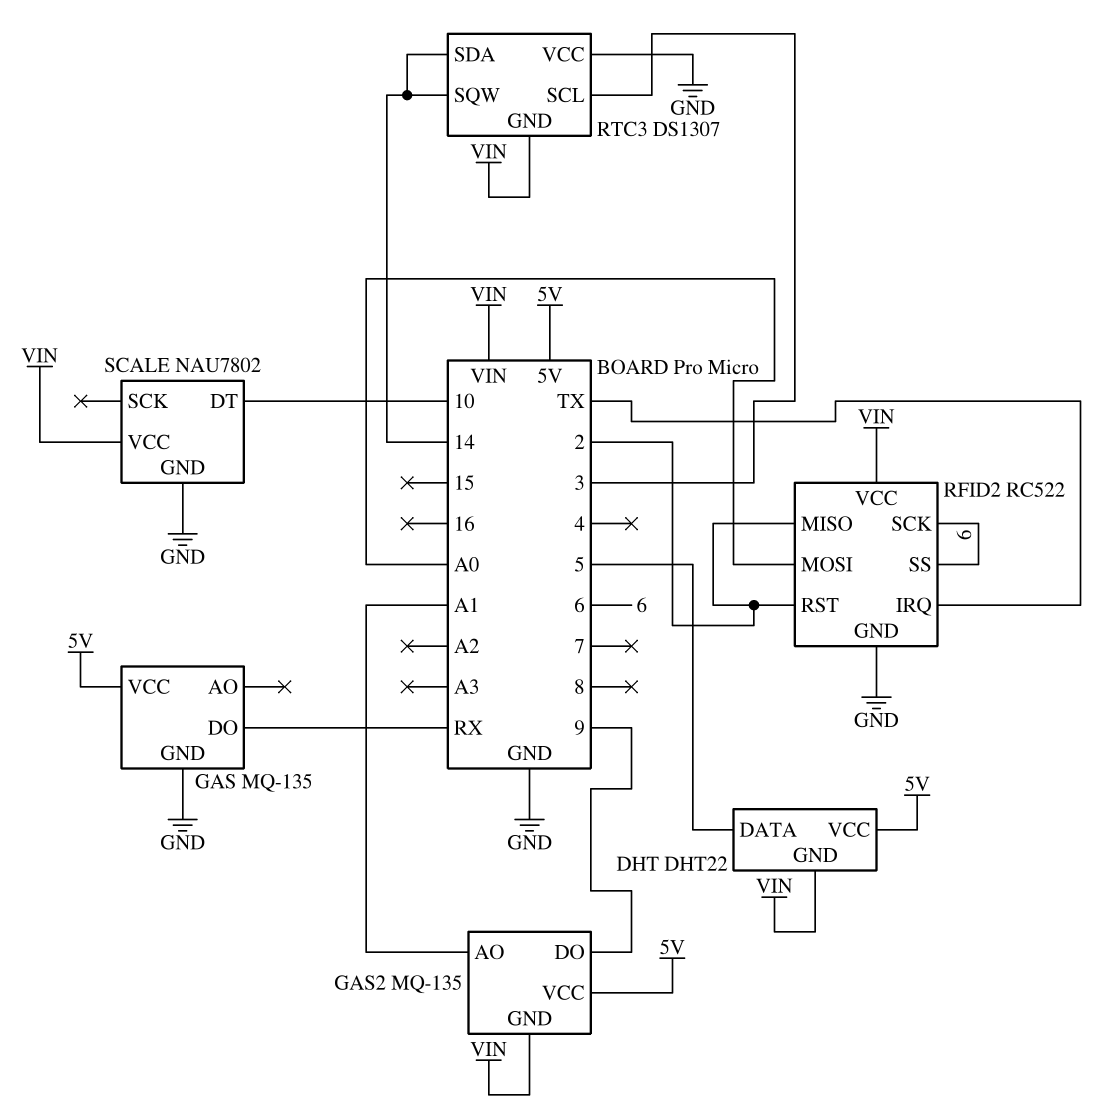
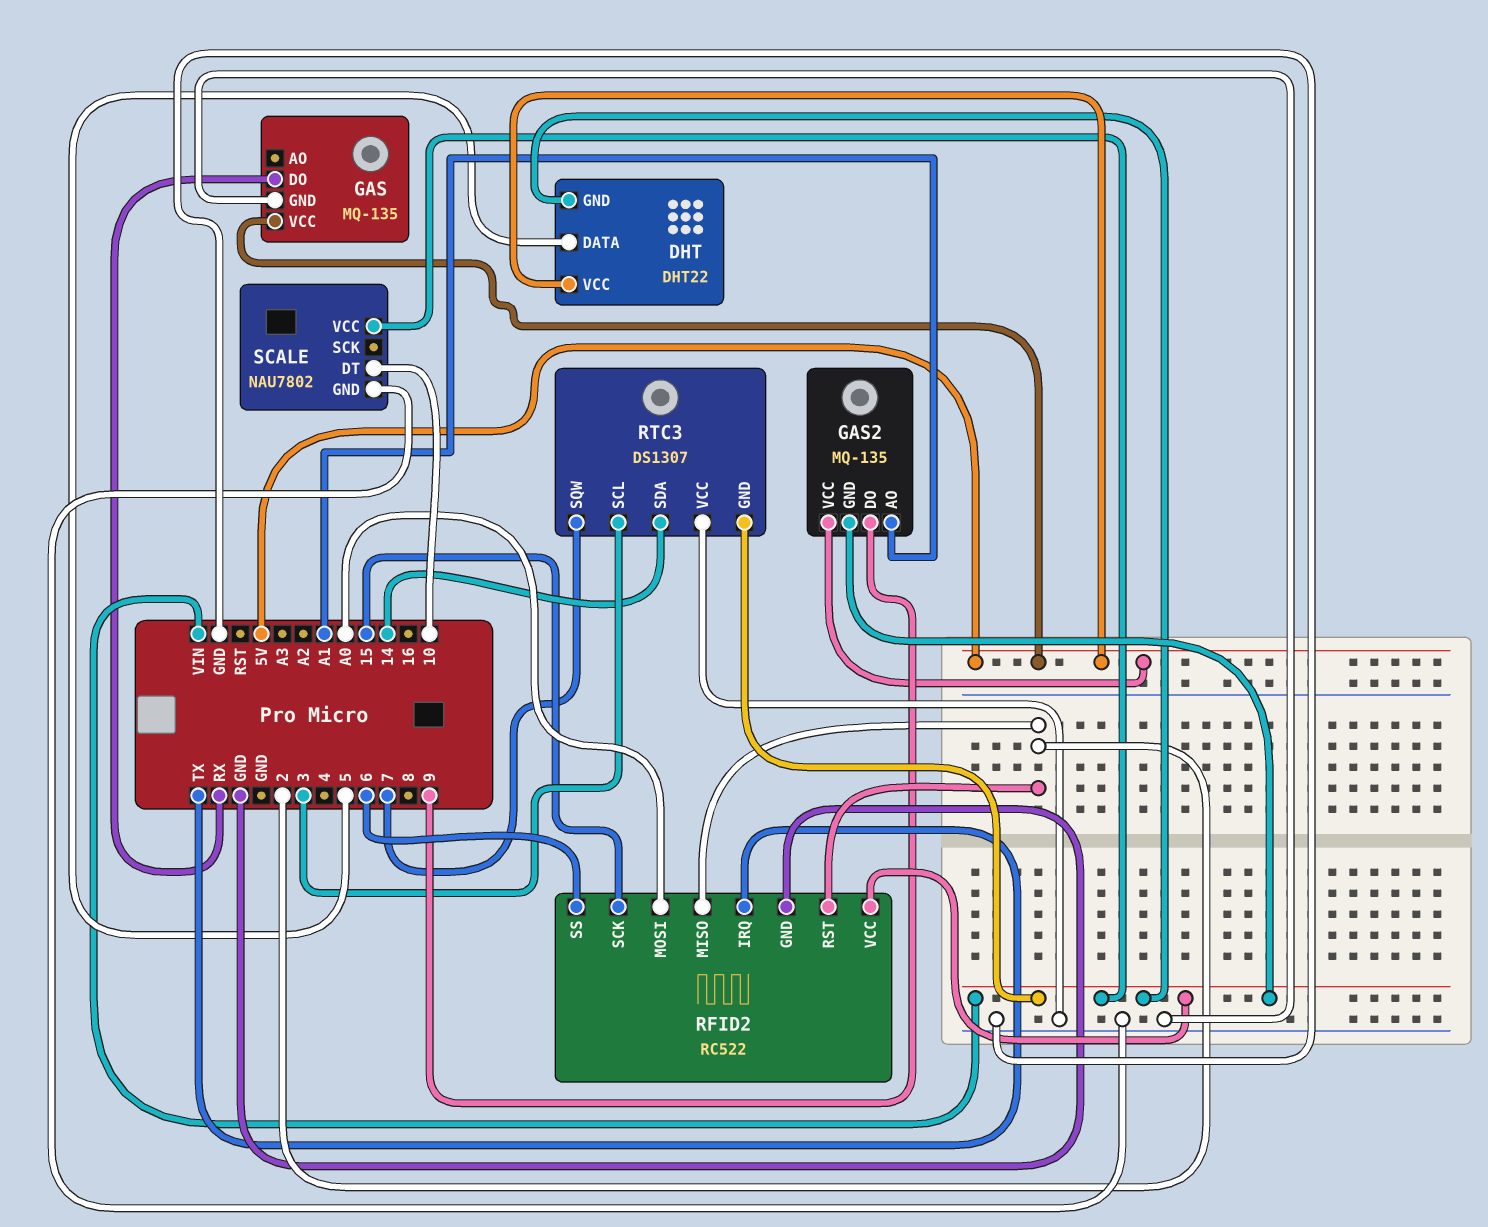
RFID2 pin SCK: 6 -> 15
RTC3 pin SQW: 14 -> 7

